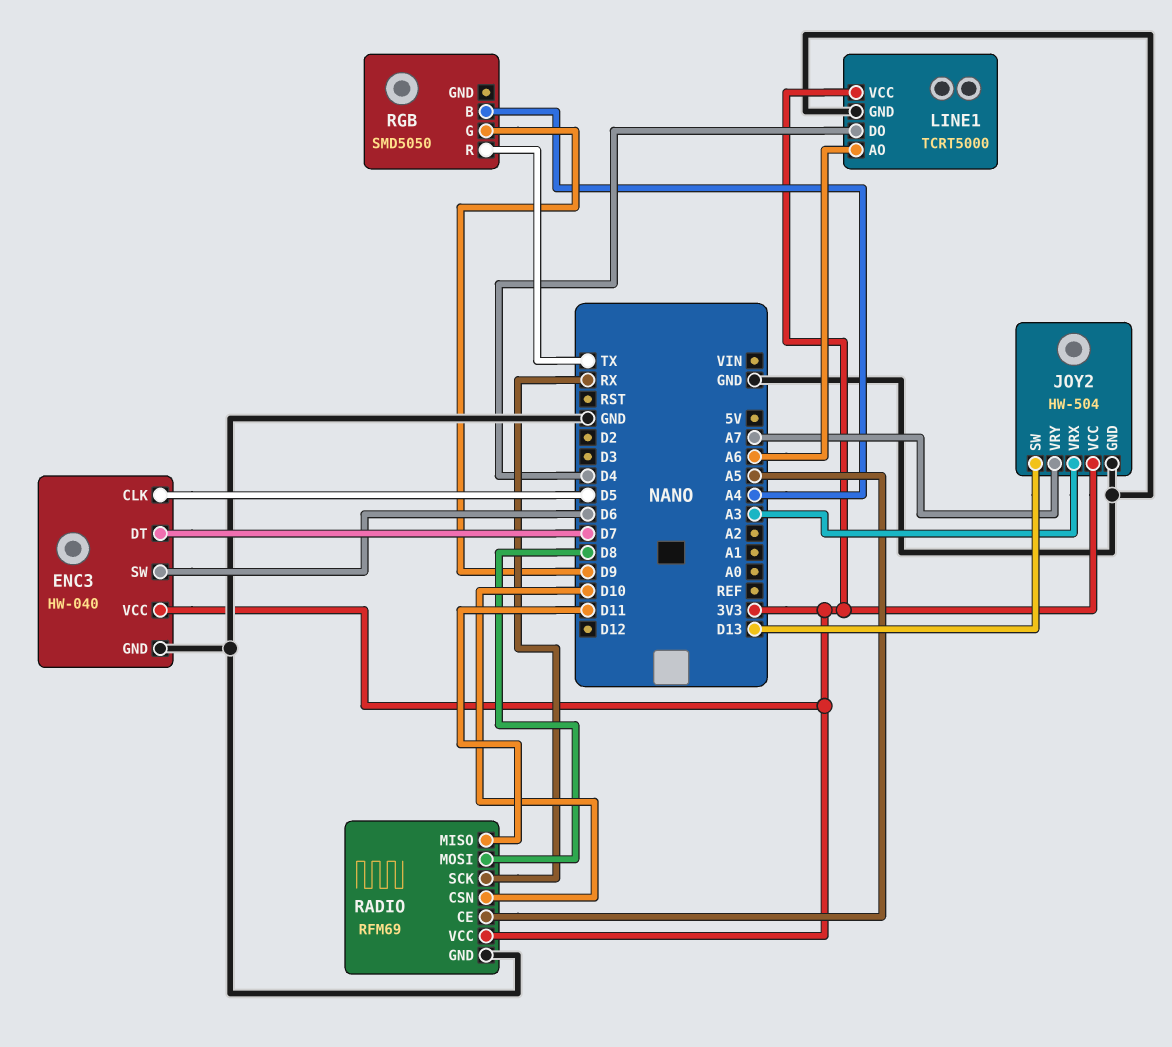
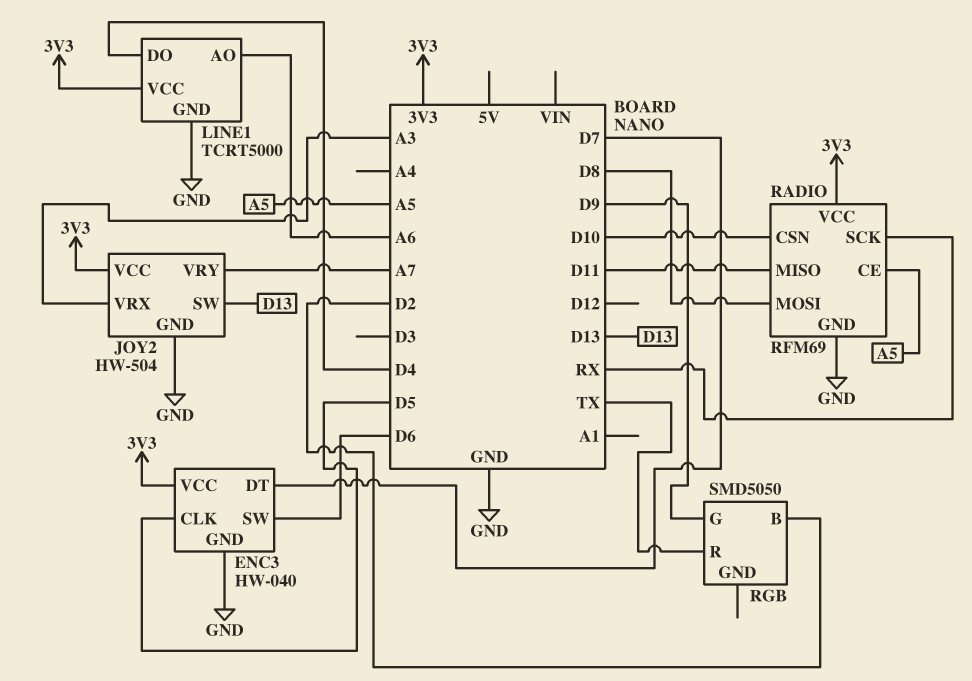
RGB pin B: A4 -> D2

